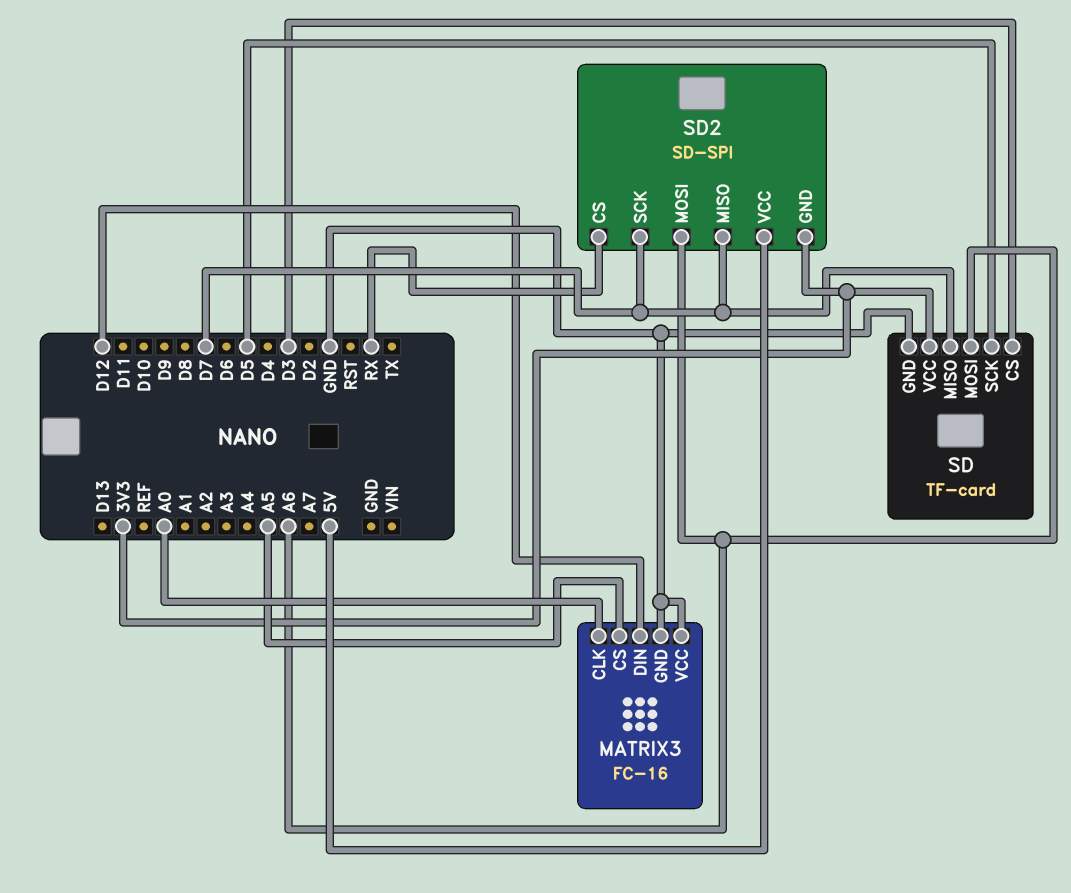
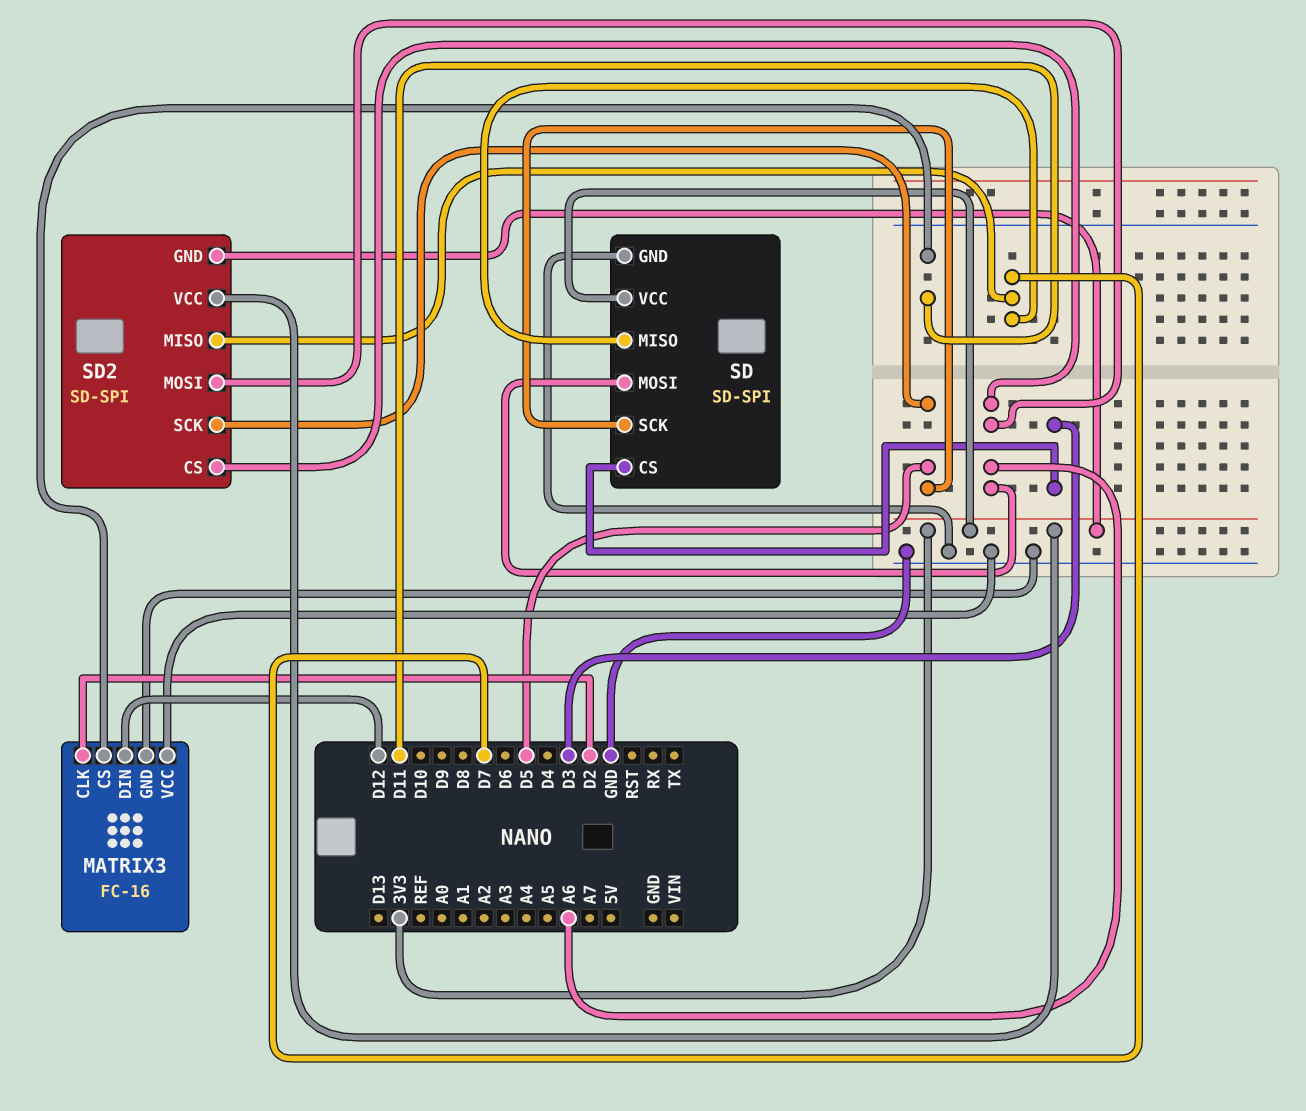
MATRIX3 pin CLK: A0 -> D2
MATRIX3 pin CS: A5 -> D11
SD: TF-card -> SD-SPI
SD2 pin CS: RX -> A6
SD2 pin SCK: D7 -> D5
SD2 pin VCC: 5V -> 3V3

